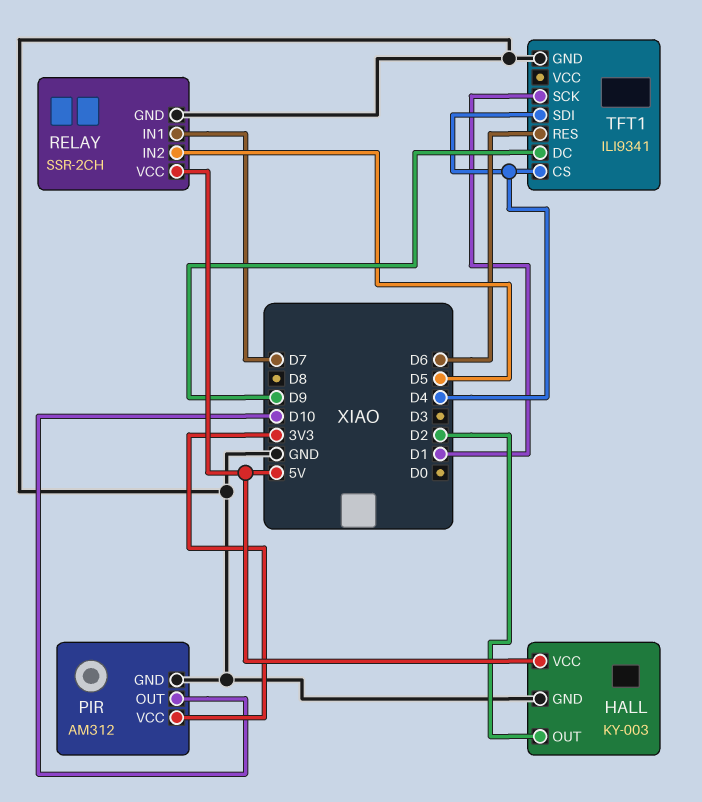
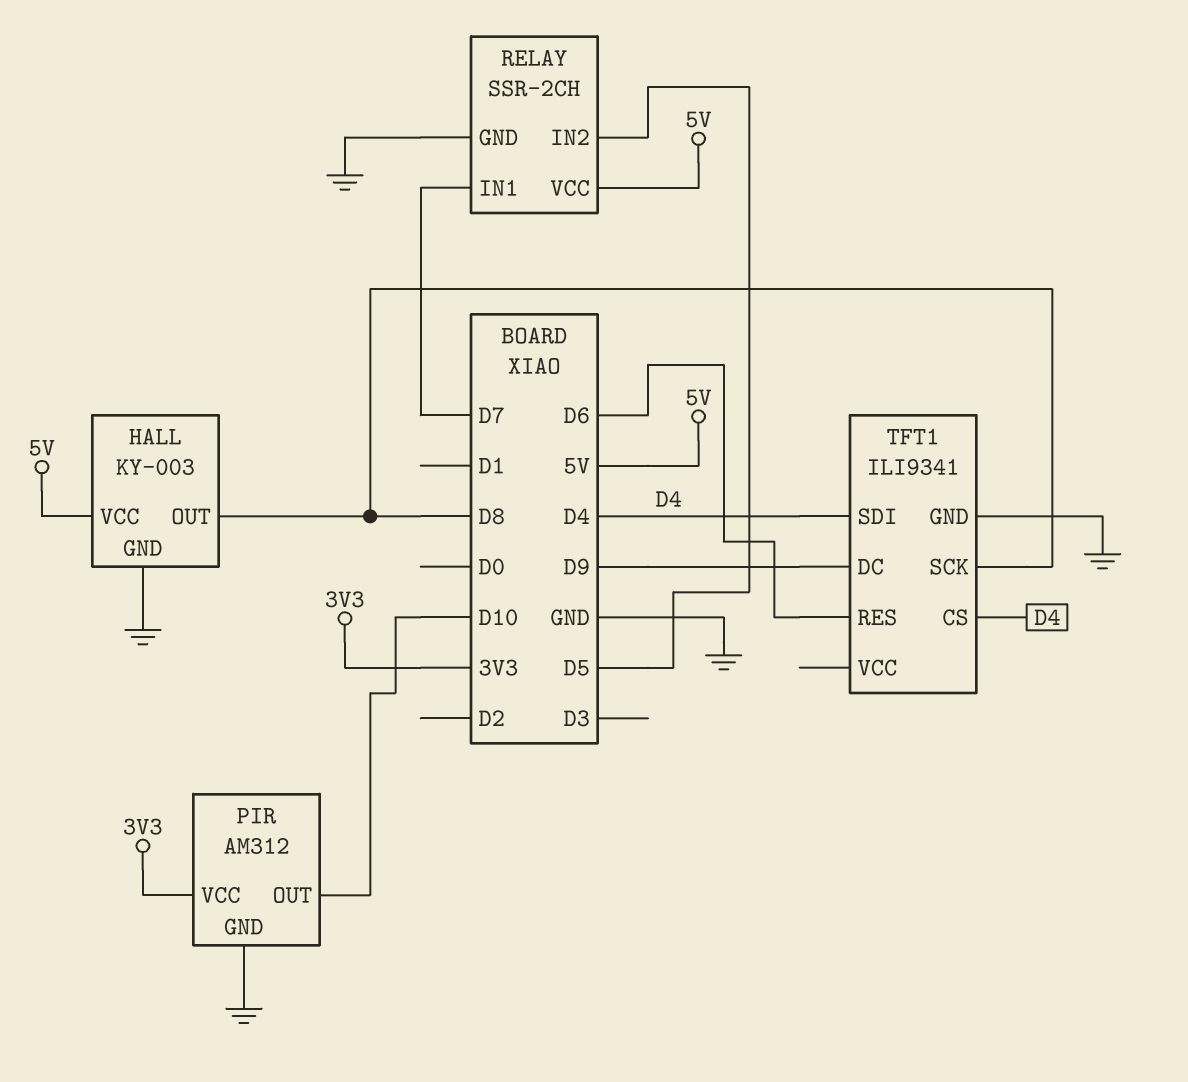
HALL pin OUT: D2 -> D8
TFT1 pin SCK: D1 -> D8

